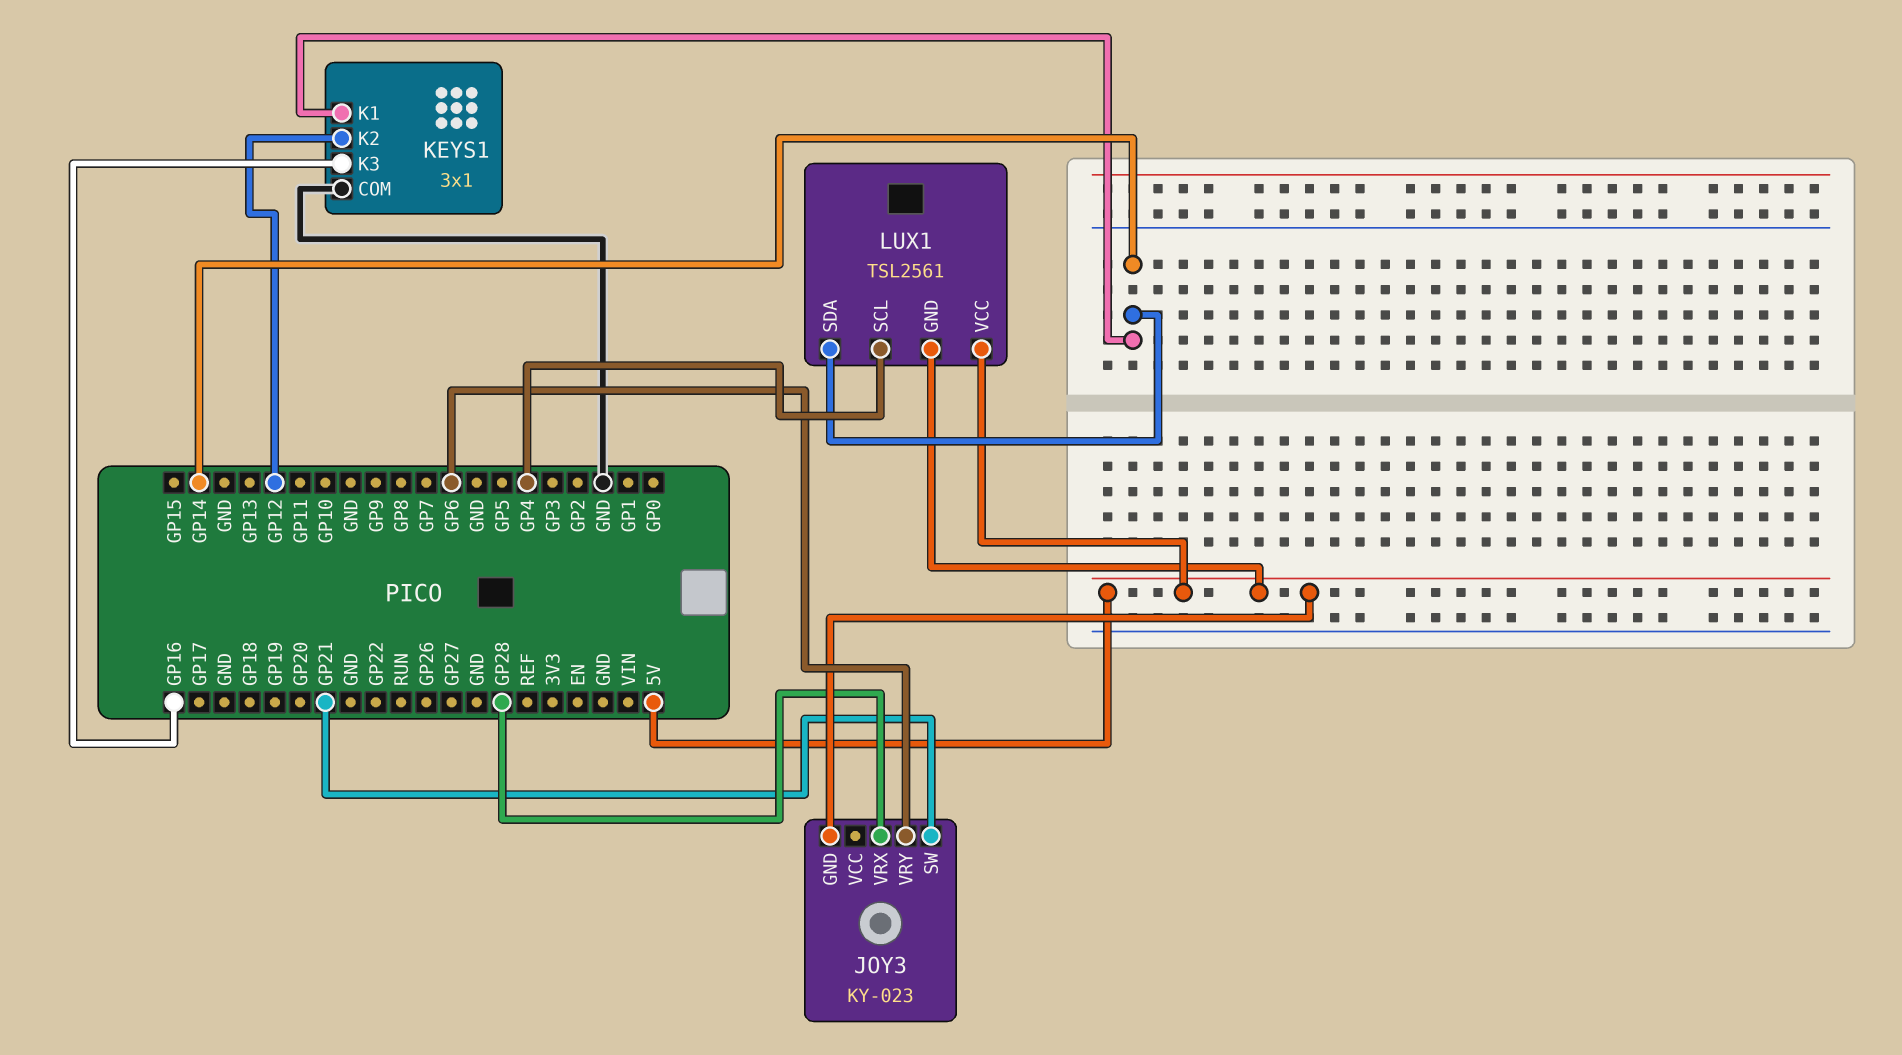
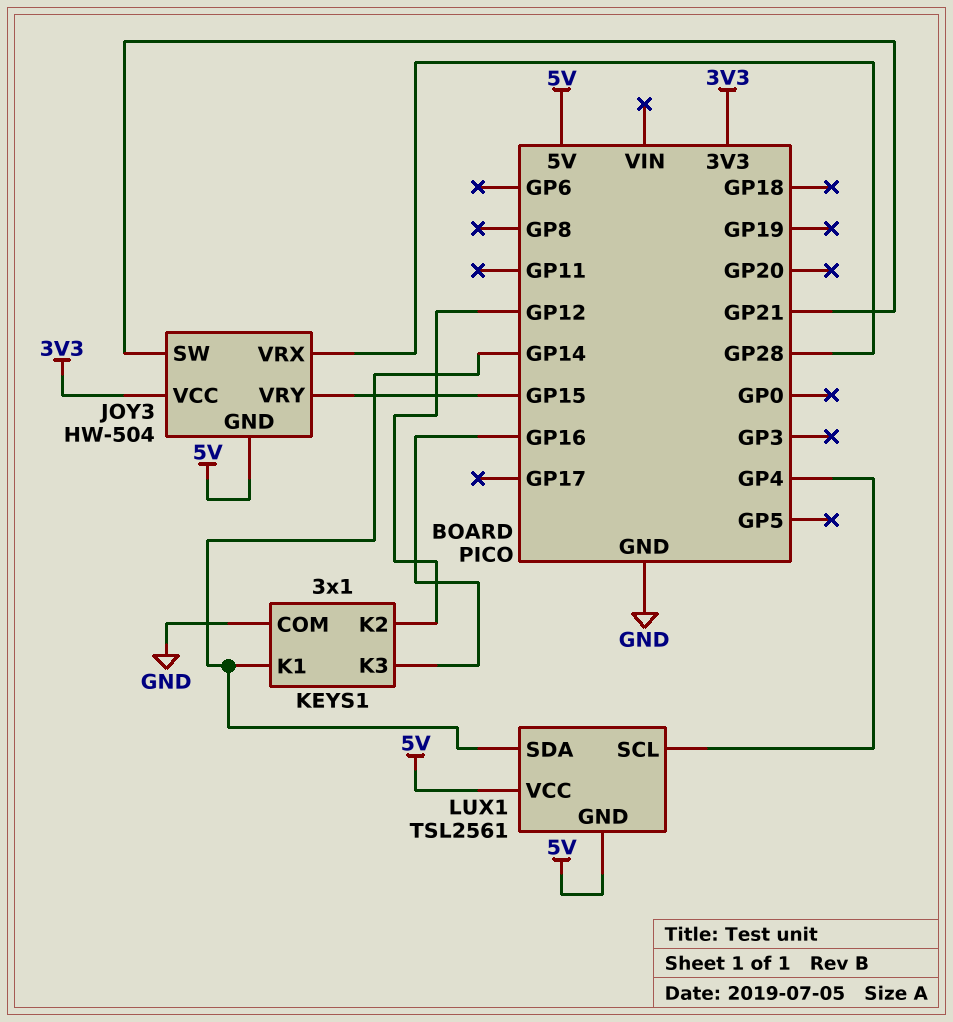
JOY3: KY-023 -> HW-504
JOY3 pin VCC: none -> 3V3
JOY3 pin VRY: GP6 -> GP15

